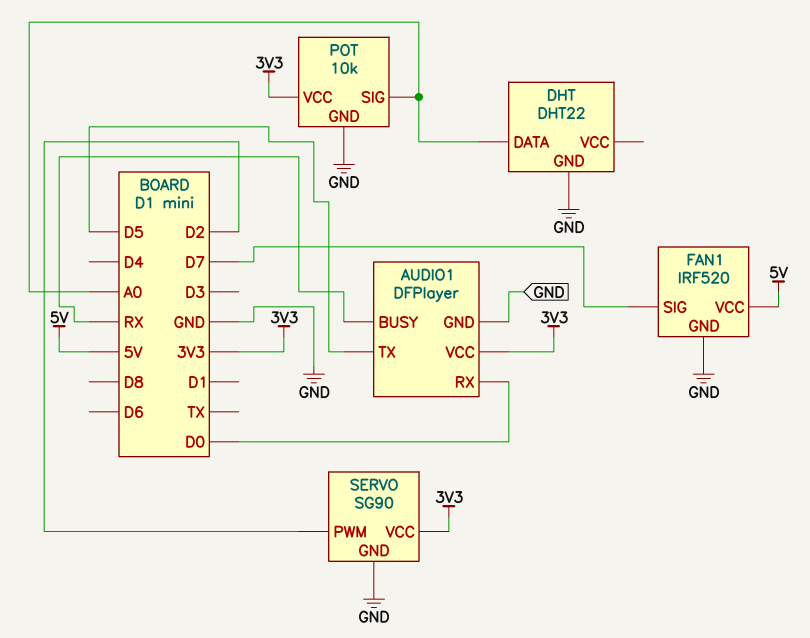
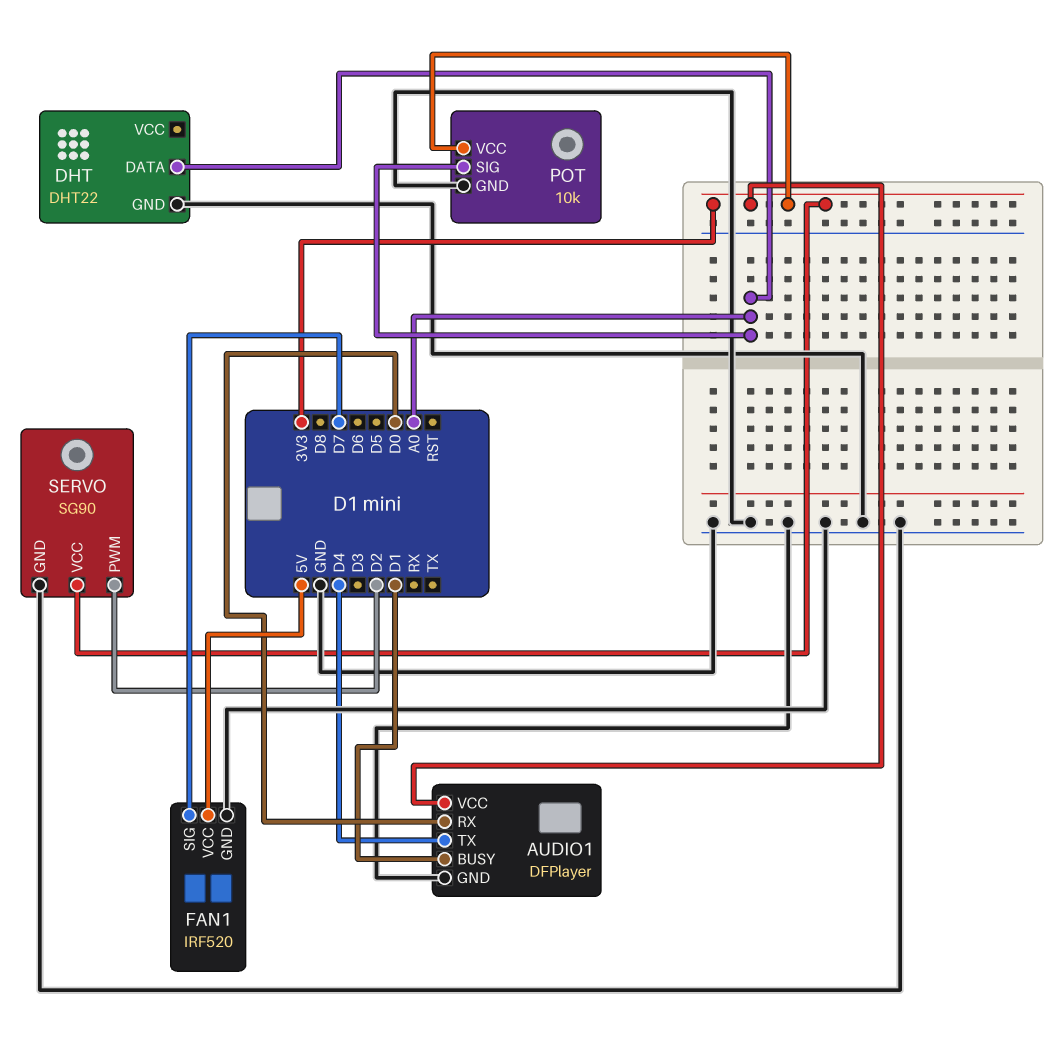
AUDIO1 pin BUSY: RX -> D1
AUDIO1 pin TX: D5 -> D4

